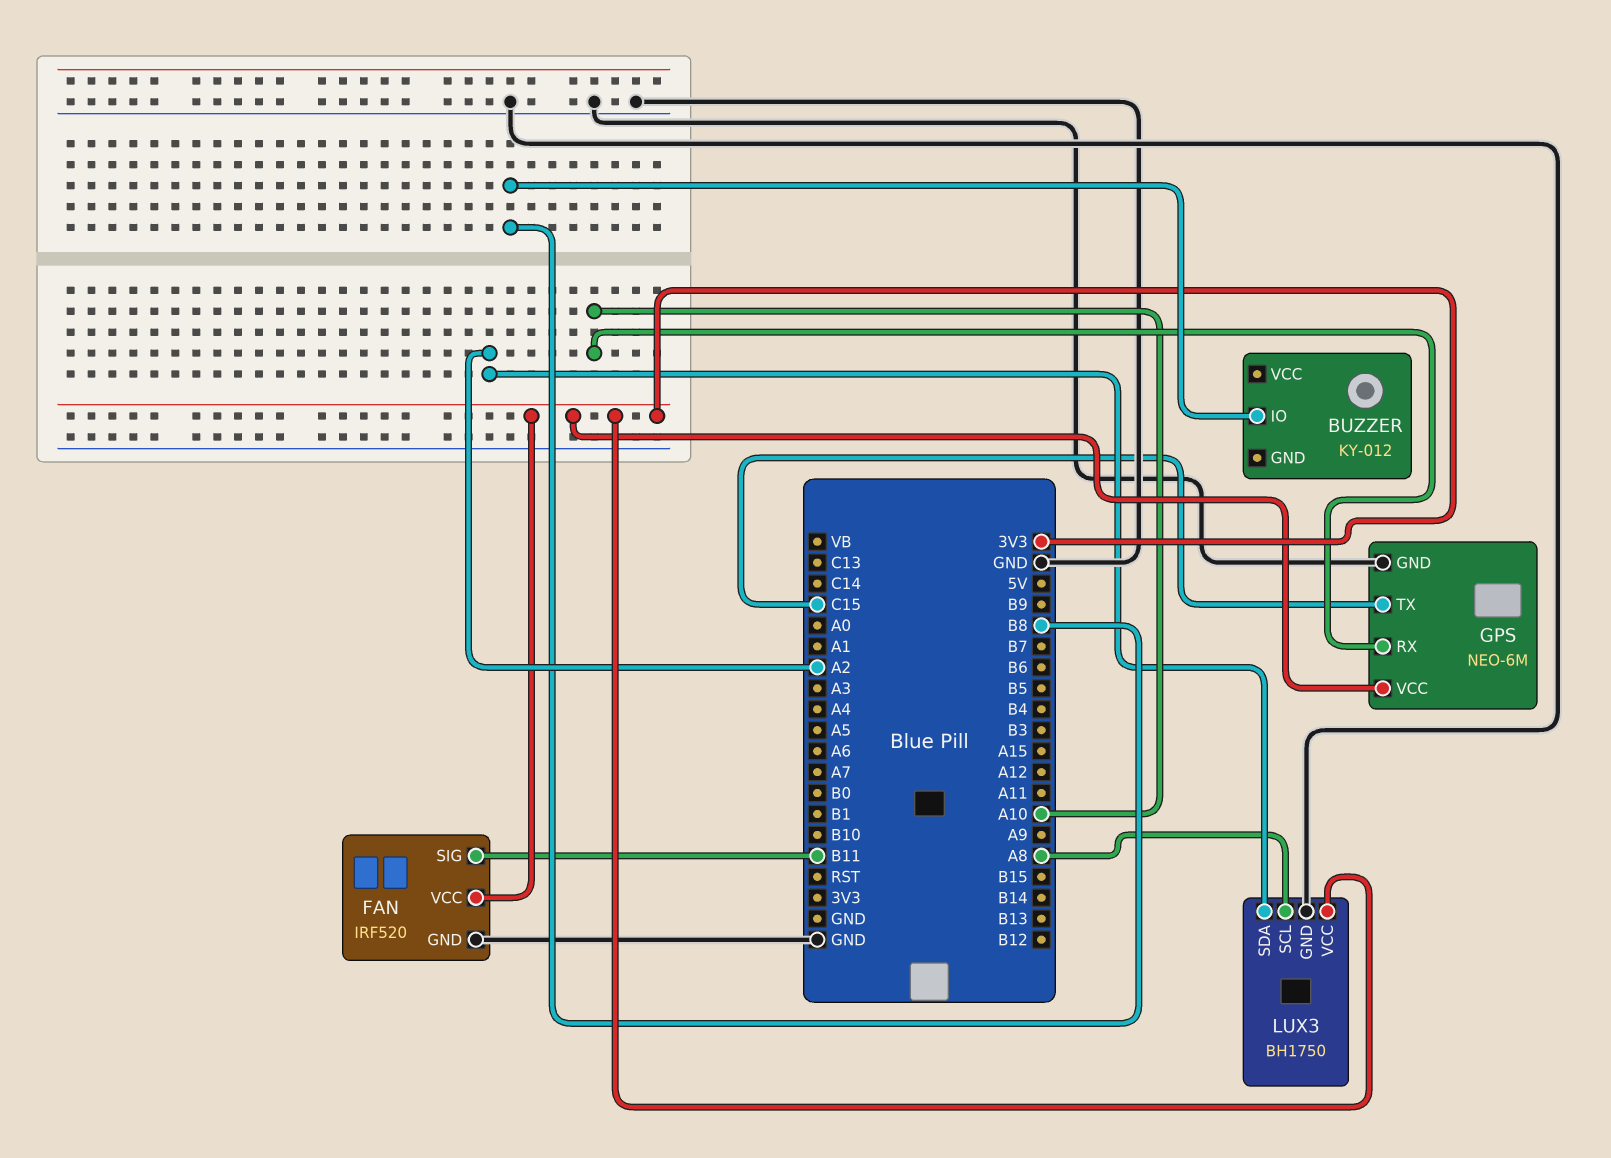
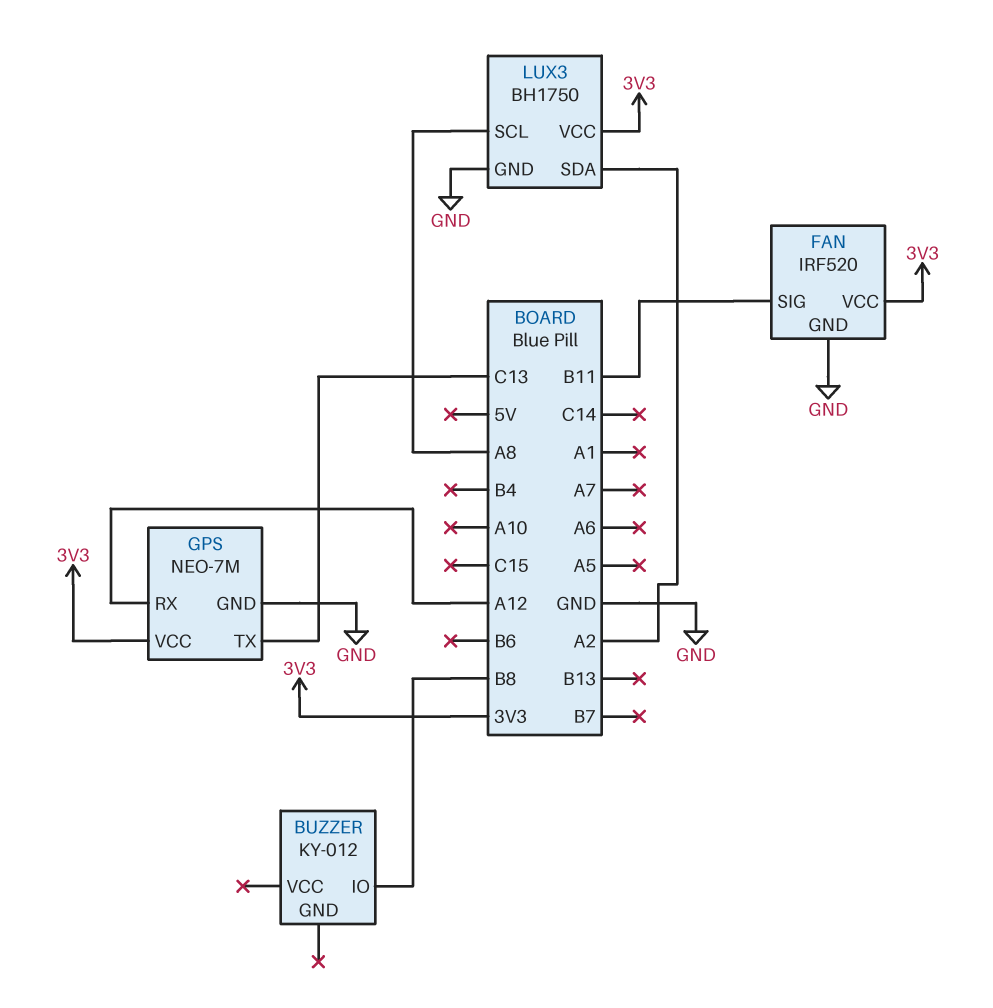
GPS: NEO-6M -> NEO-7M
GPS pin RX: A10 -> A12
GPS pin TX: C15 -> C13

